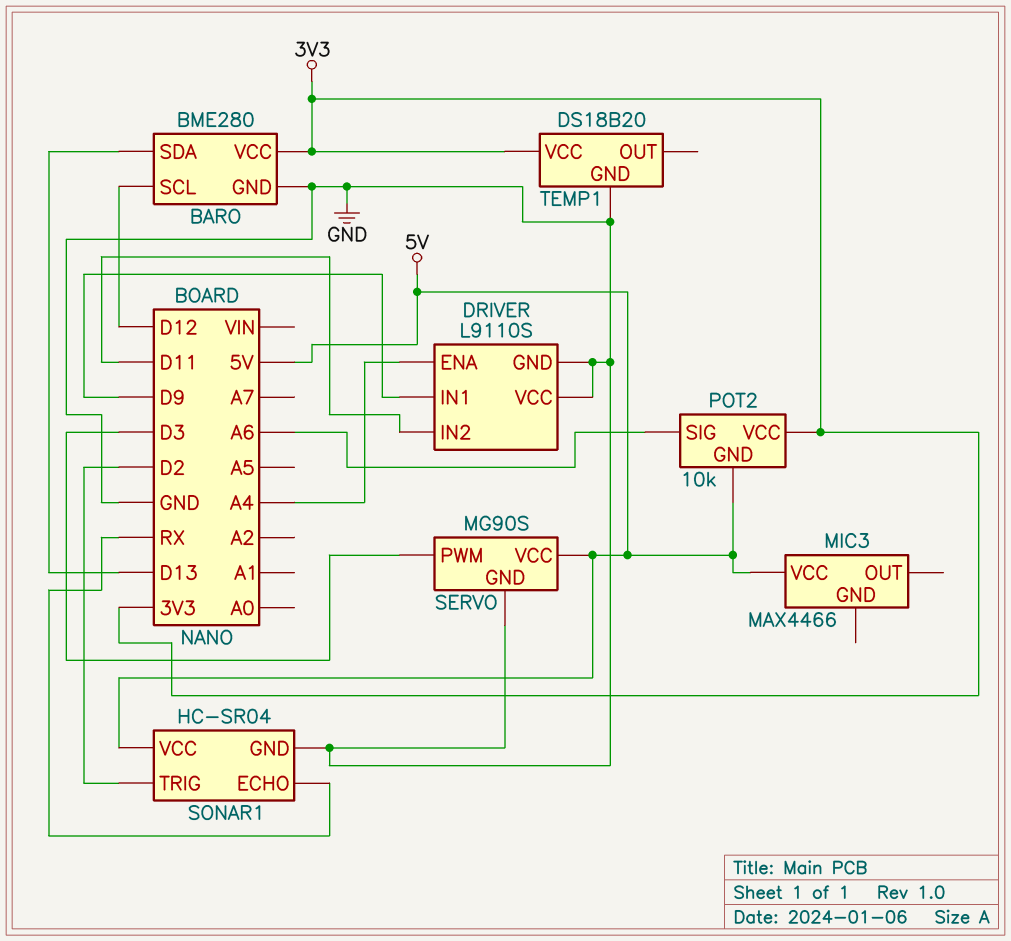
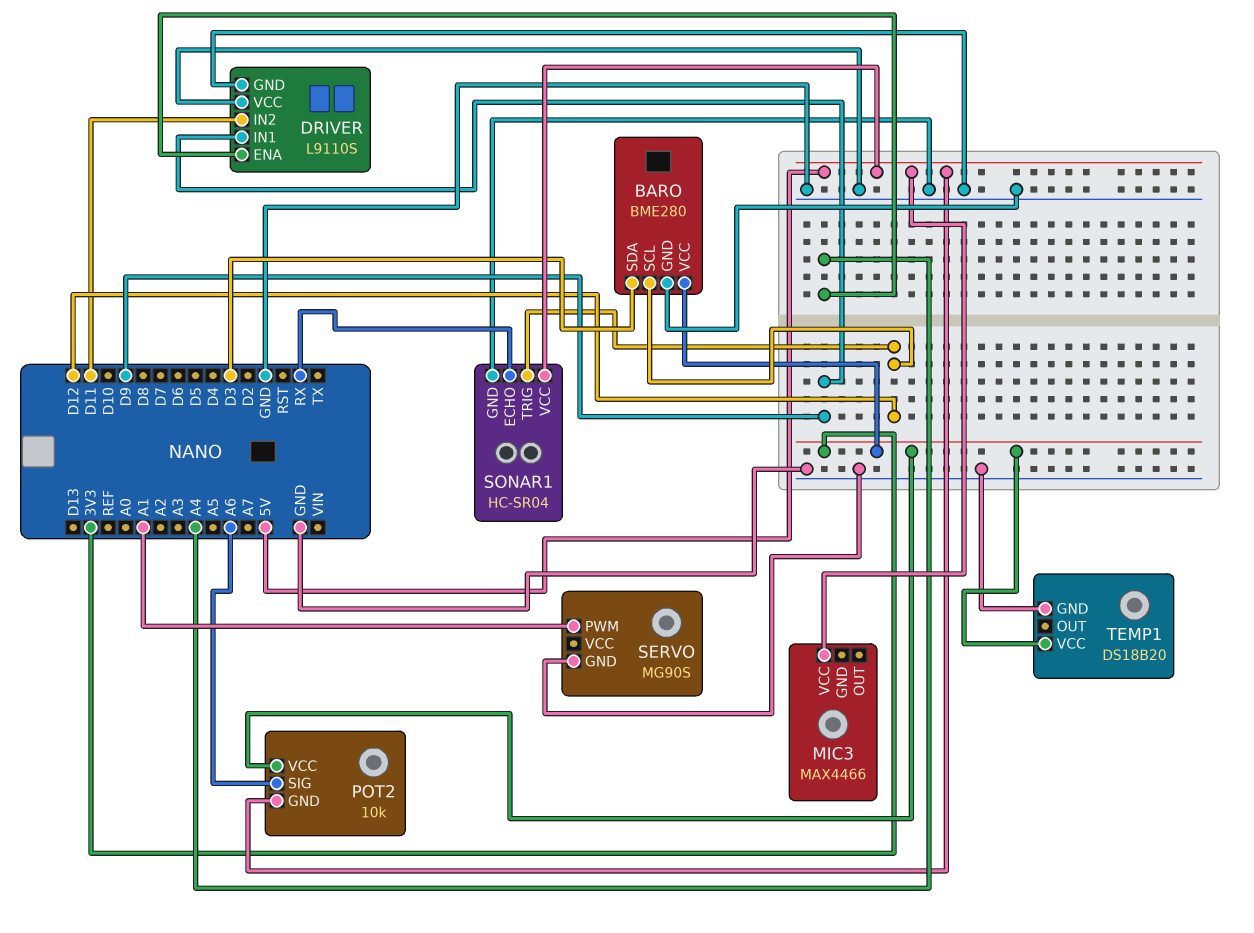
BARO pin SDA: D13 -> D3
SERVO pin PWM: D3 -> A1
SERVO pin VCC: 5V -> none
SONAR1 pin TRIG: D2 -> D12

